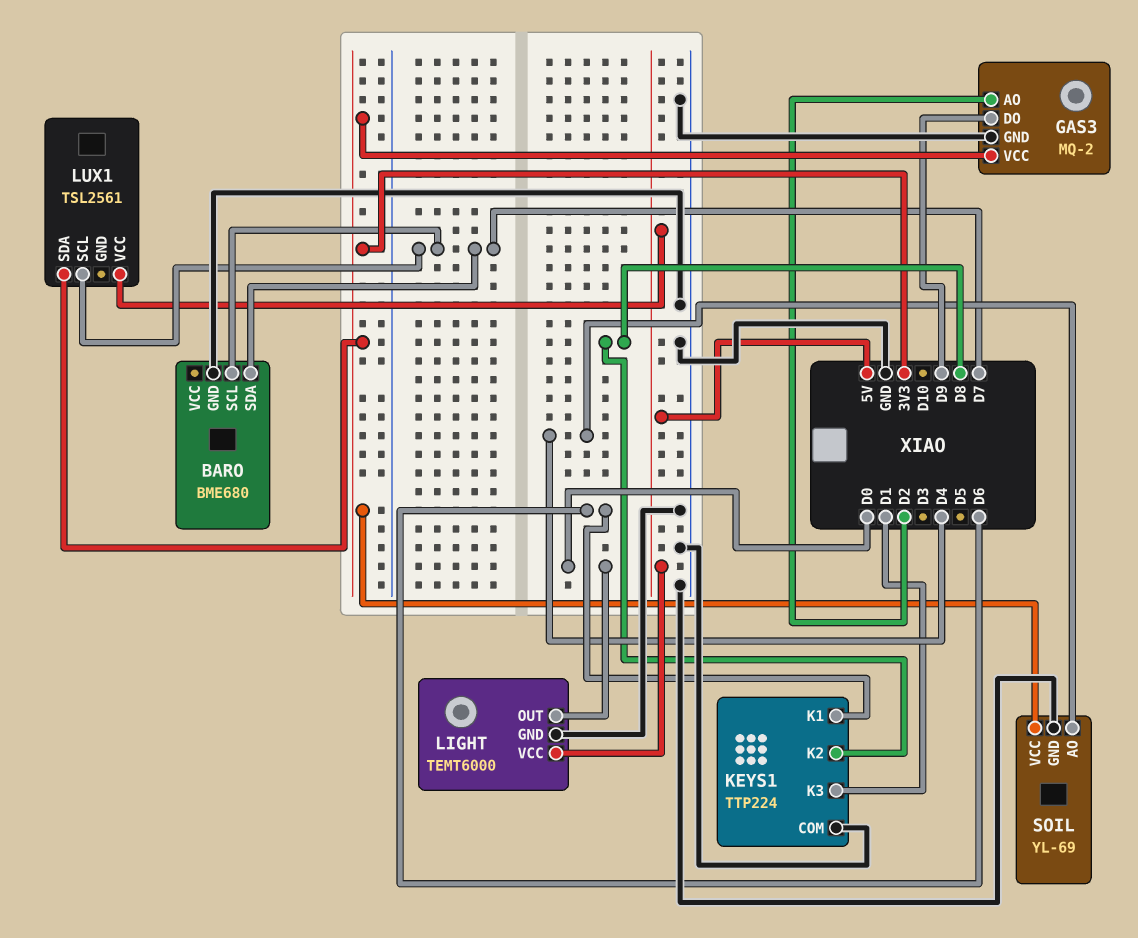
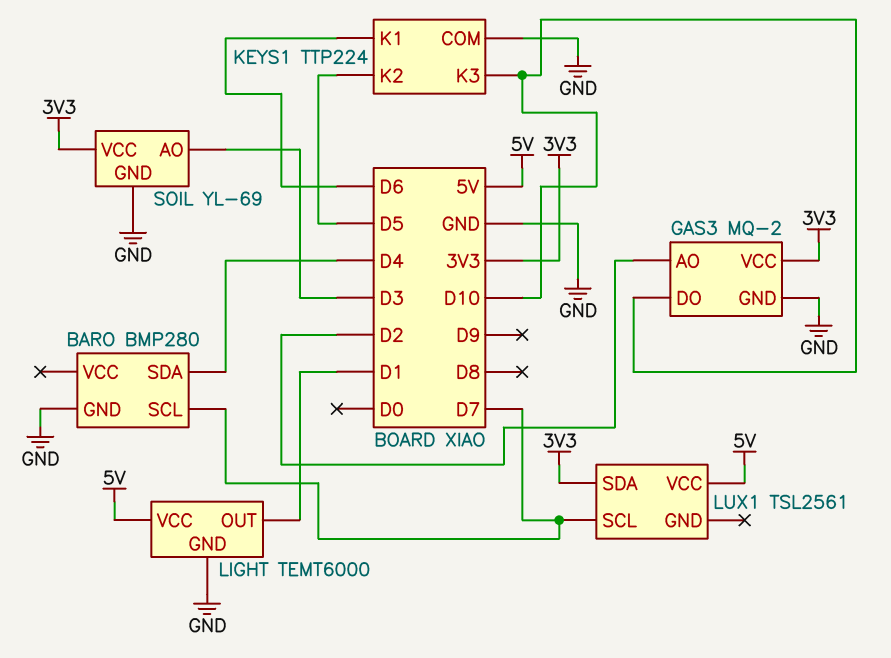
BARO: BME680 -> BMP280
BARO pin SDA: D7 -> D4
GAS3 pin DO: D9 -> D10
KEYS1 pin K2: D8 -> D5
KEYS1 pin K3: D1 -> D10
LIGHT pin OUT: D0 -> D1
SOIL pin AO: D4 -> D3

